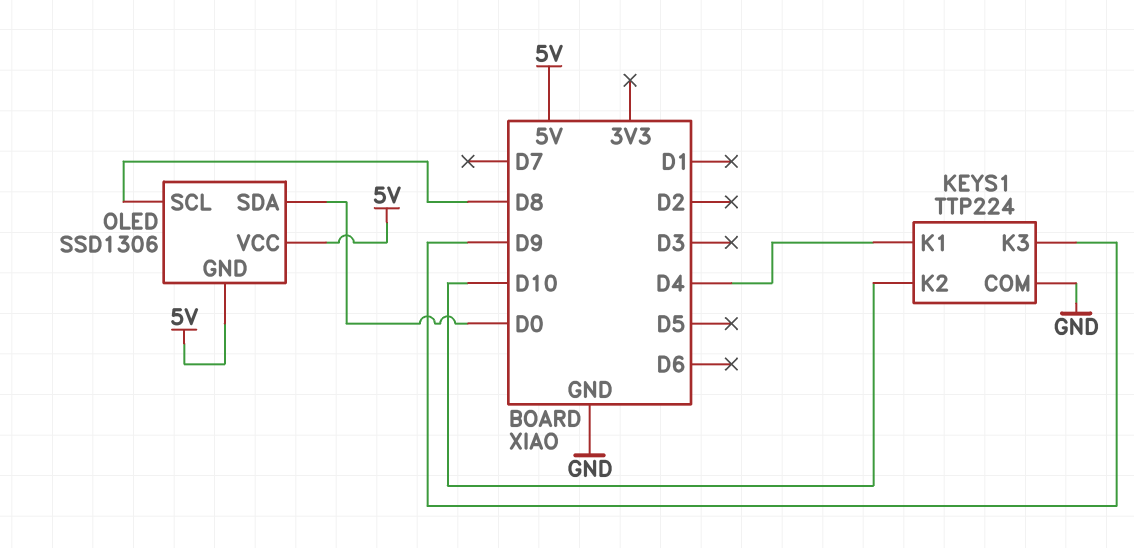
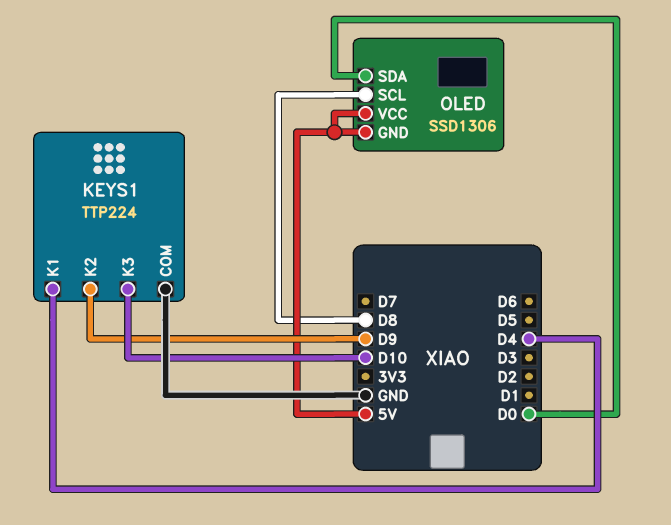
KEYS1 pin K2: D10 -> D9
KEYS1 pin K3: D9 -> D10

